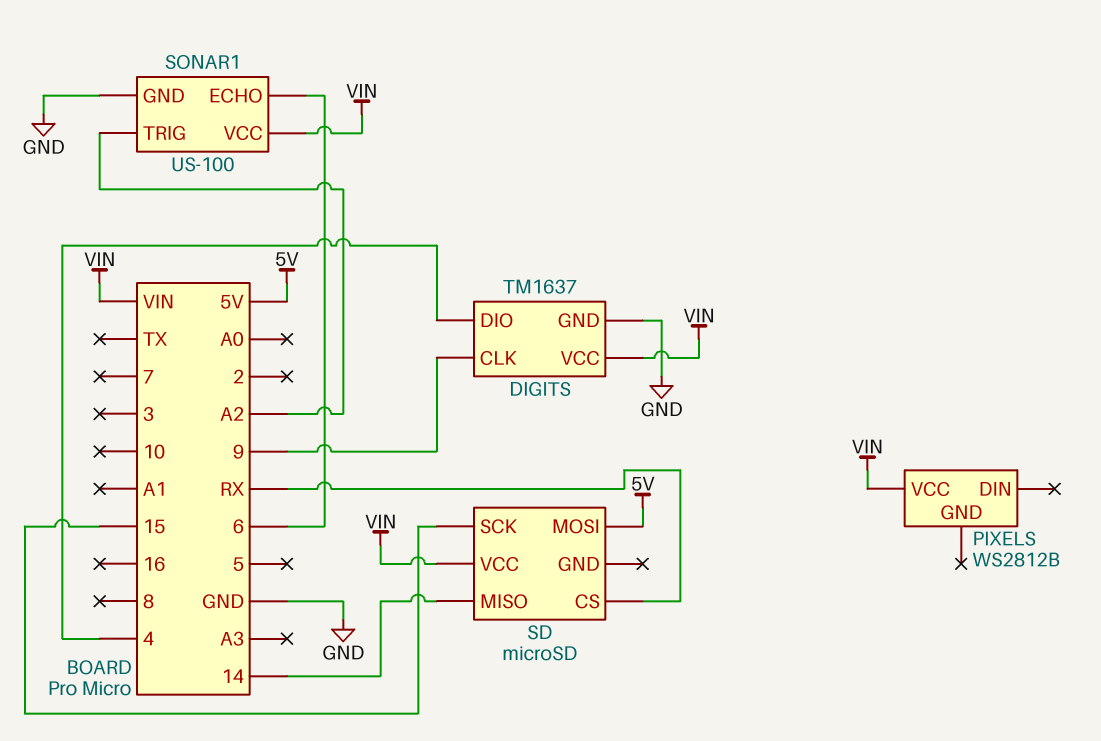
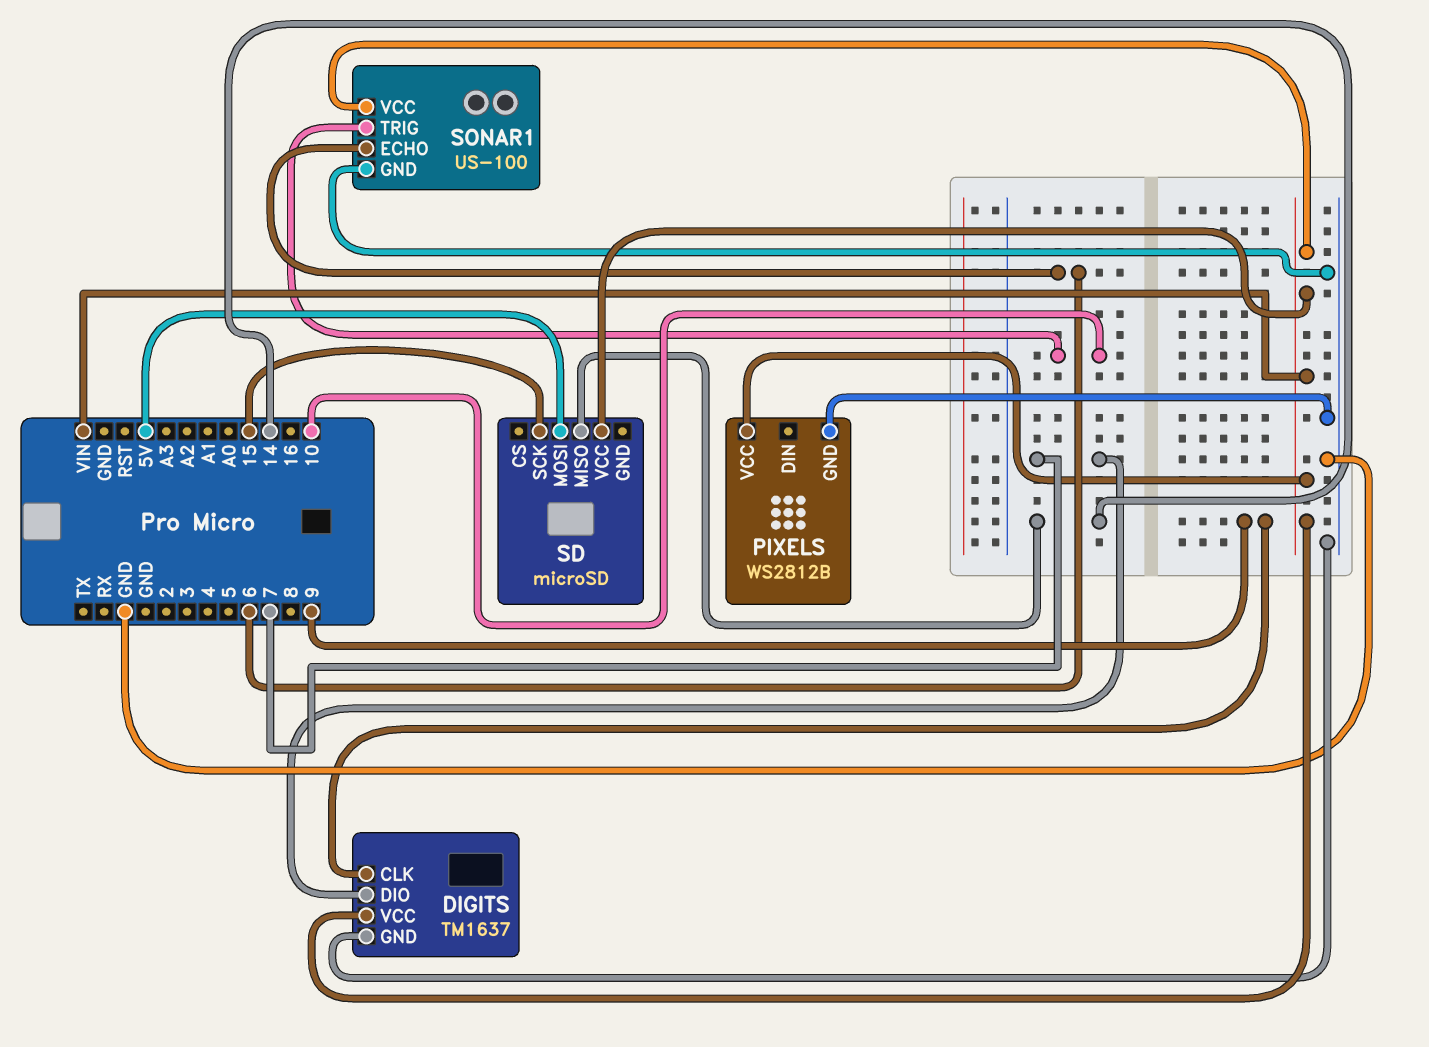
DIGITS pin DIO: 4 -> 7
PIXELS pin GND: none -> GND
SD pin CS: RX -> none
SONAR1 pin TRIG: A2 -> 10

